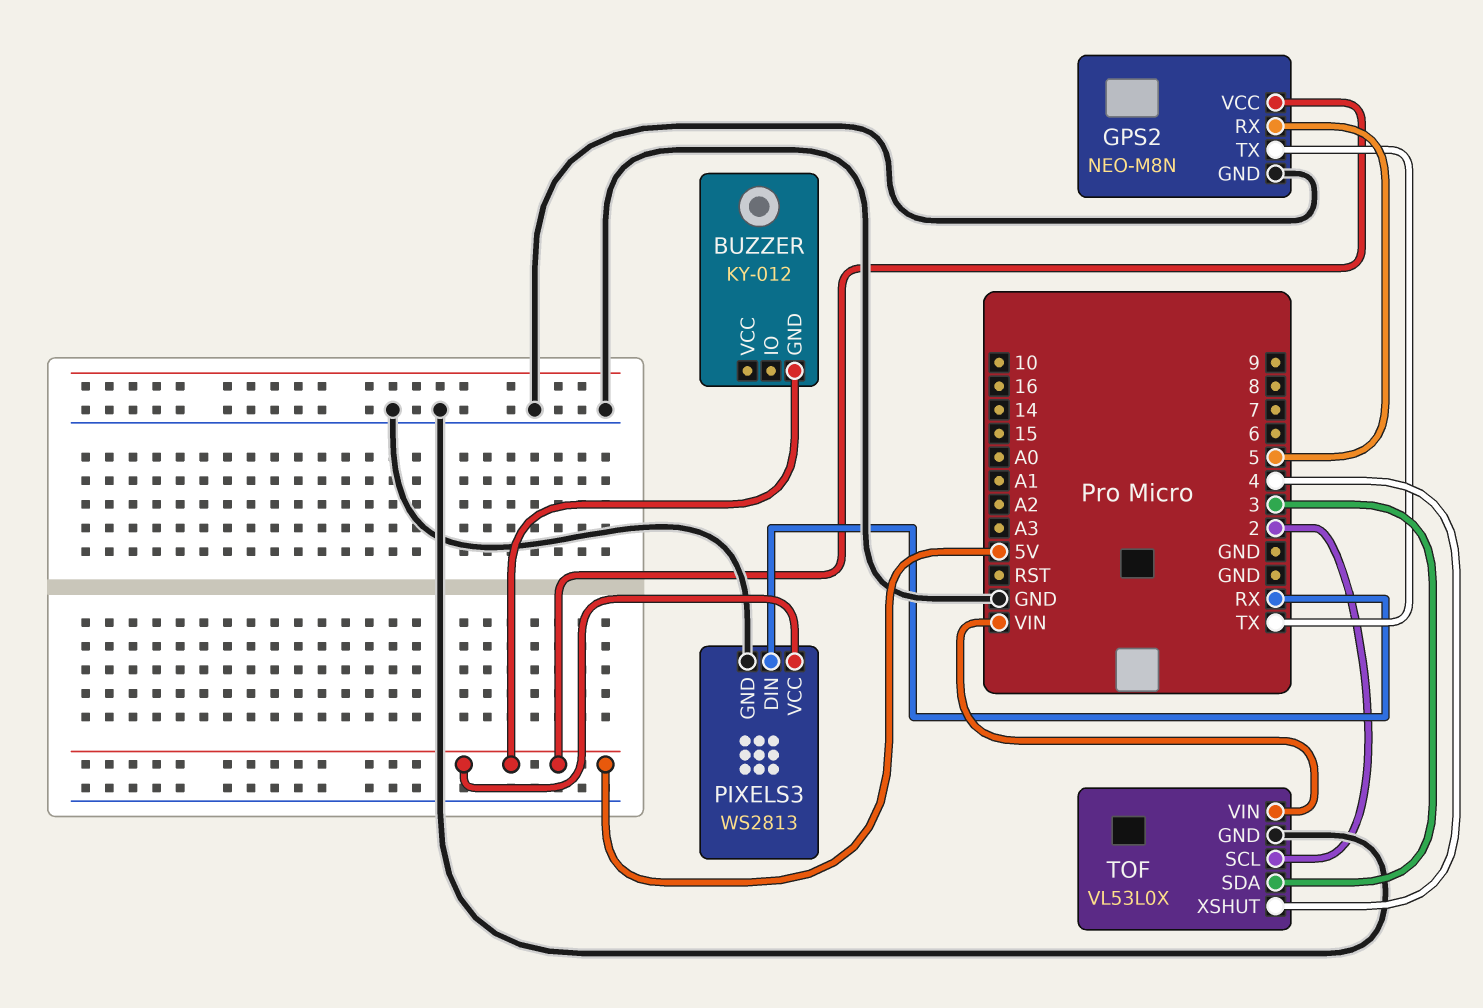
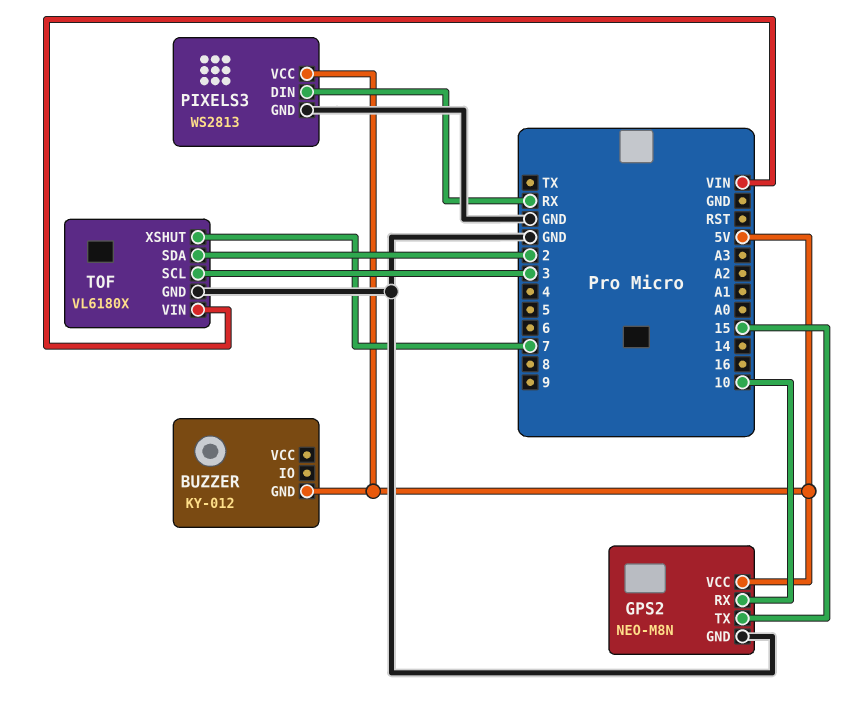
GPS2 pin RX: 5 -> 10
GPS2 pin TX: TX -> 15
TOF: VL53L0X -> VL6180X
TOF pin SCL: 2 -> 3
TOF pin SDA: 3 -> 2
TOF pin XSHUT: 4 -> 7

